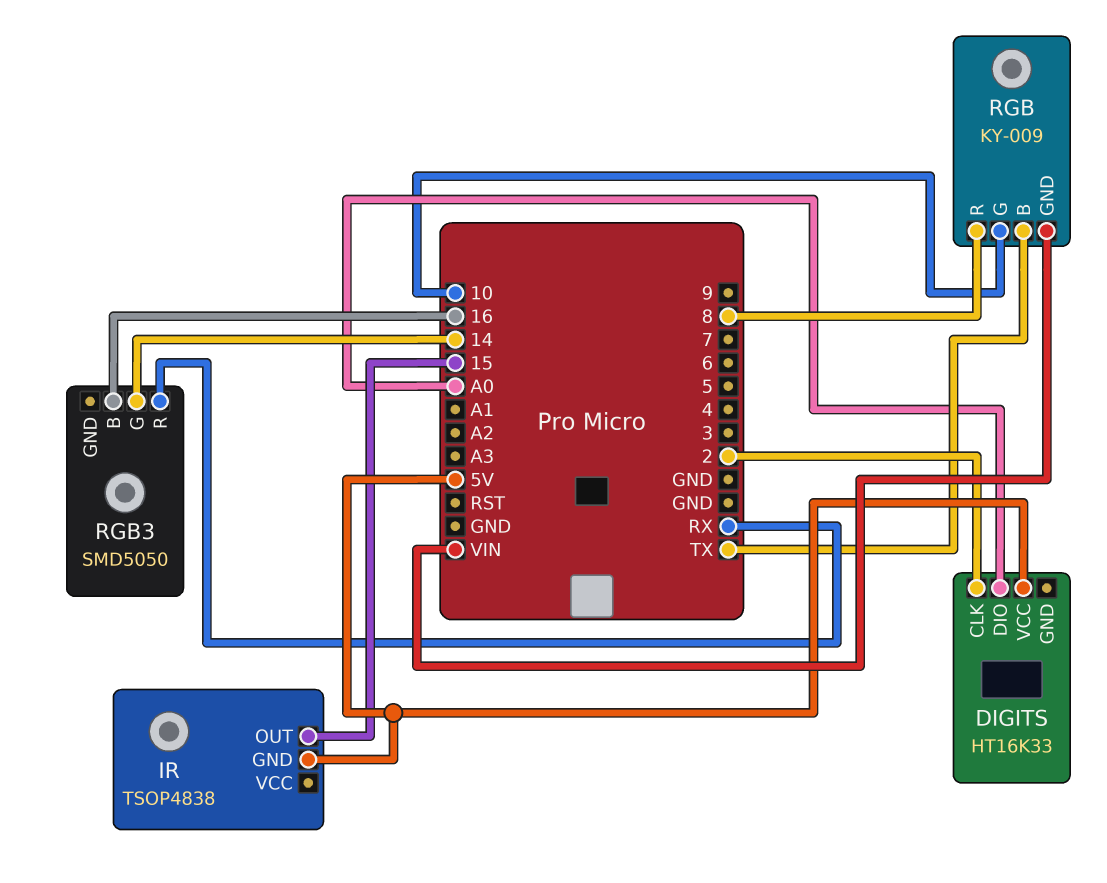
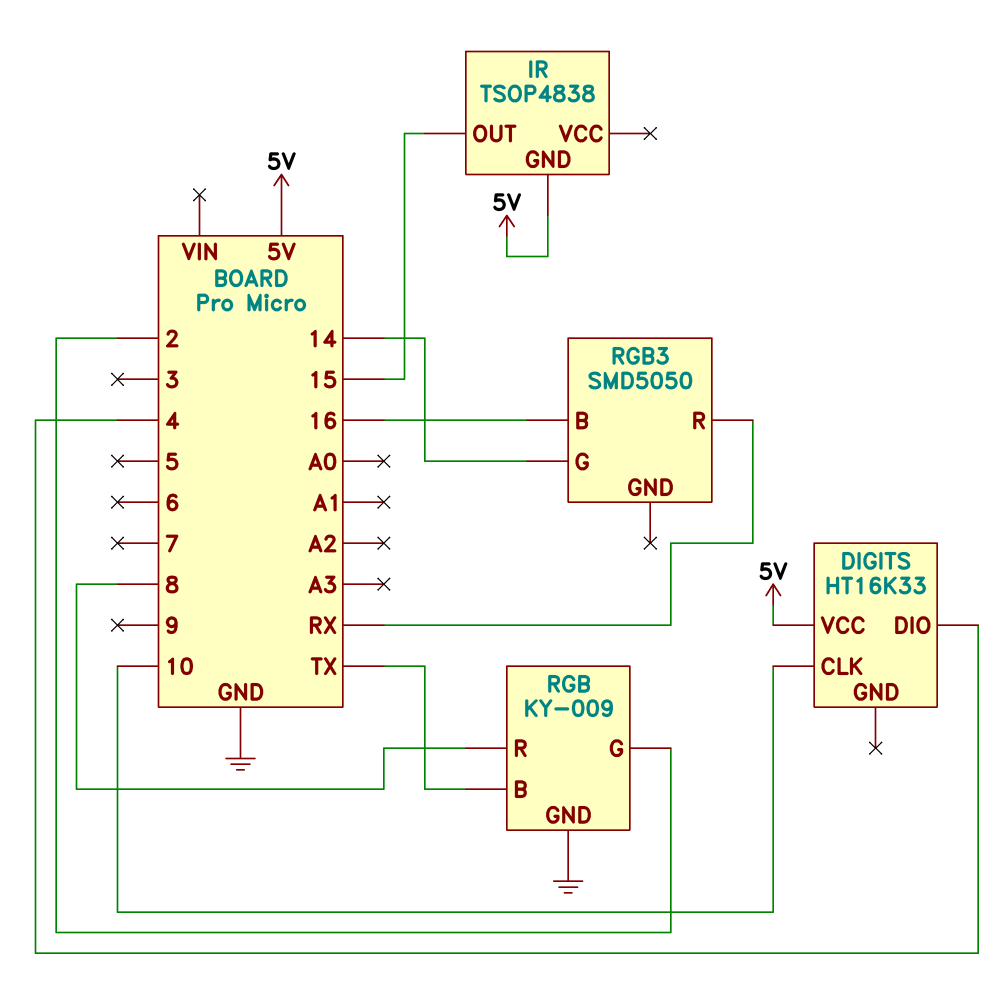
DIGITS pin CLK: 2 -> 10
DIGITS pin DIO: A0 -> 4
RGB pin G: 10 -> 2
RGB pin GND: VIN -> GND

